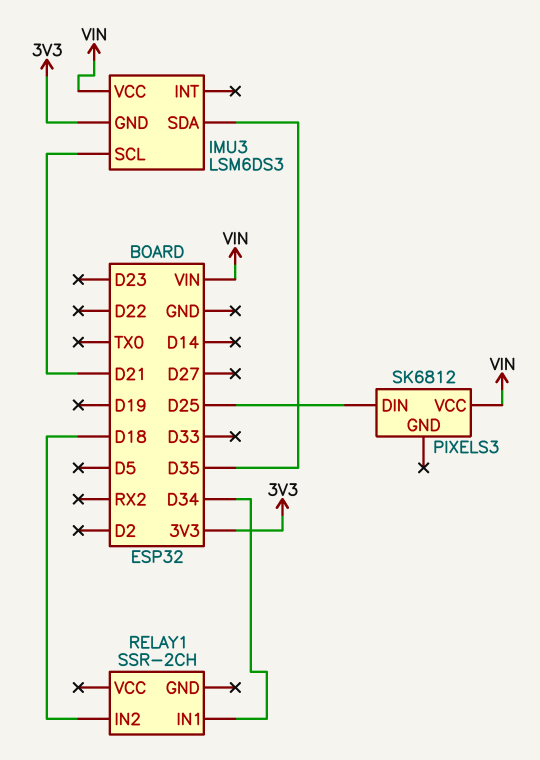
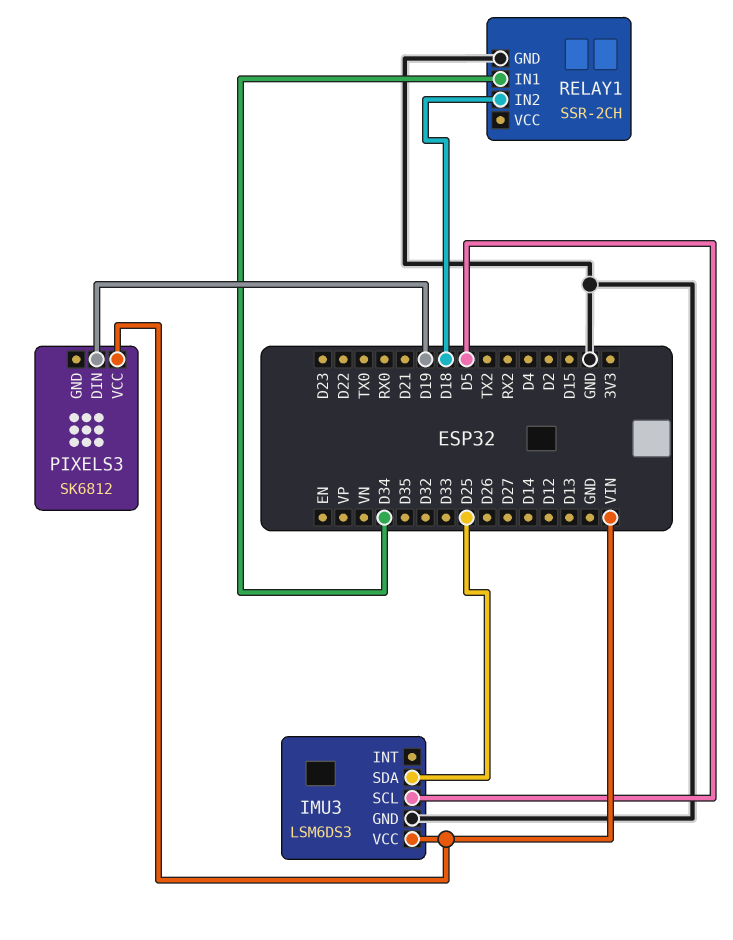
IMU3 pin GND: 3V3 -> GND
IMU3 pin SCL: D21 -> D5
IMU3 pin SDA: D35 -> D25
PIXELS3 pin DIN: D25 -> D19
RELAY1 pin GND: none -> GND

